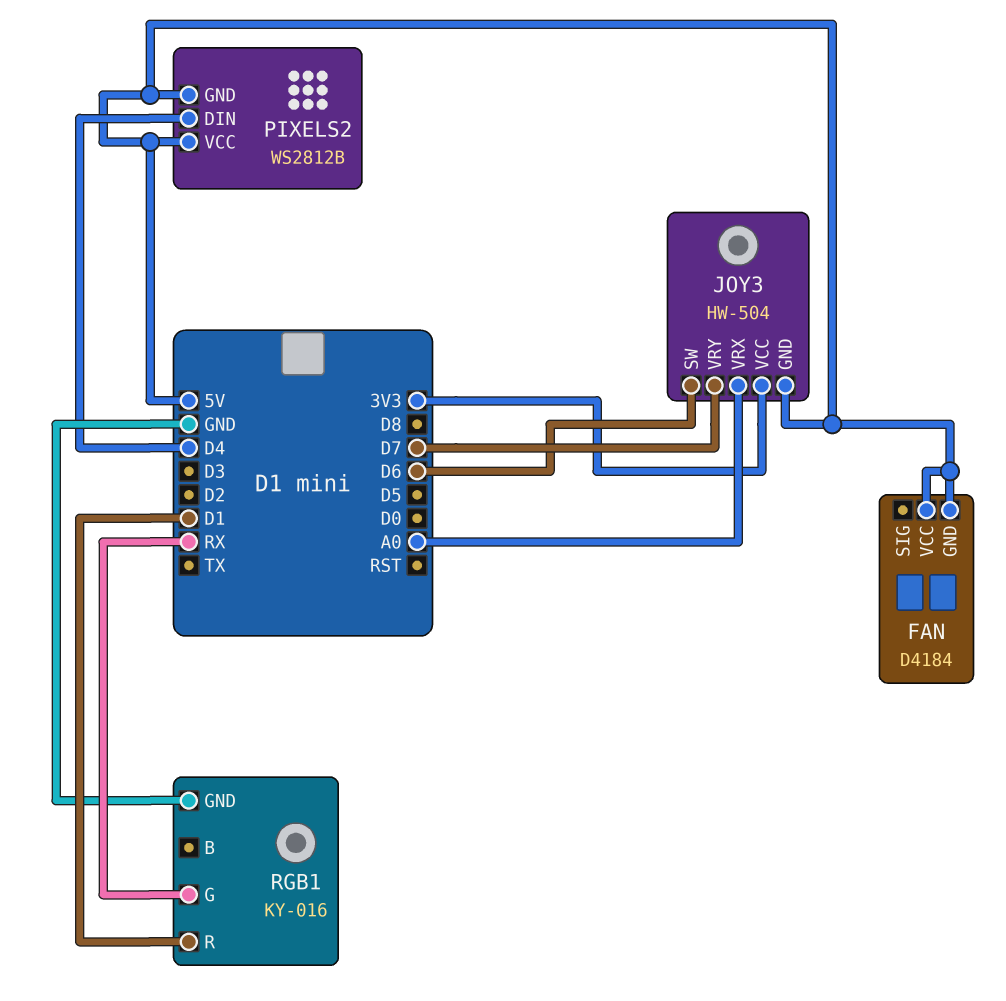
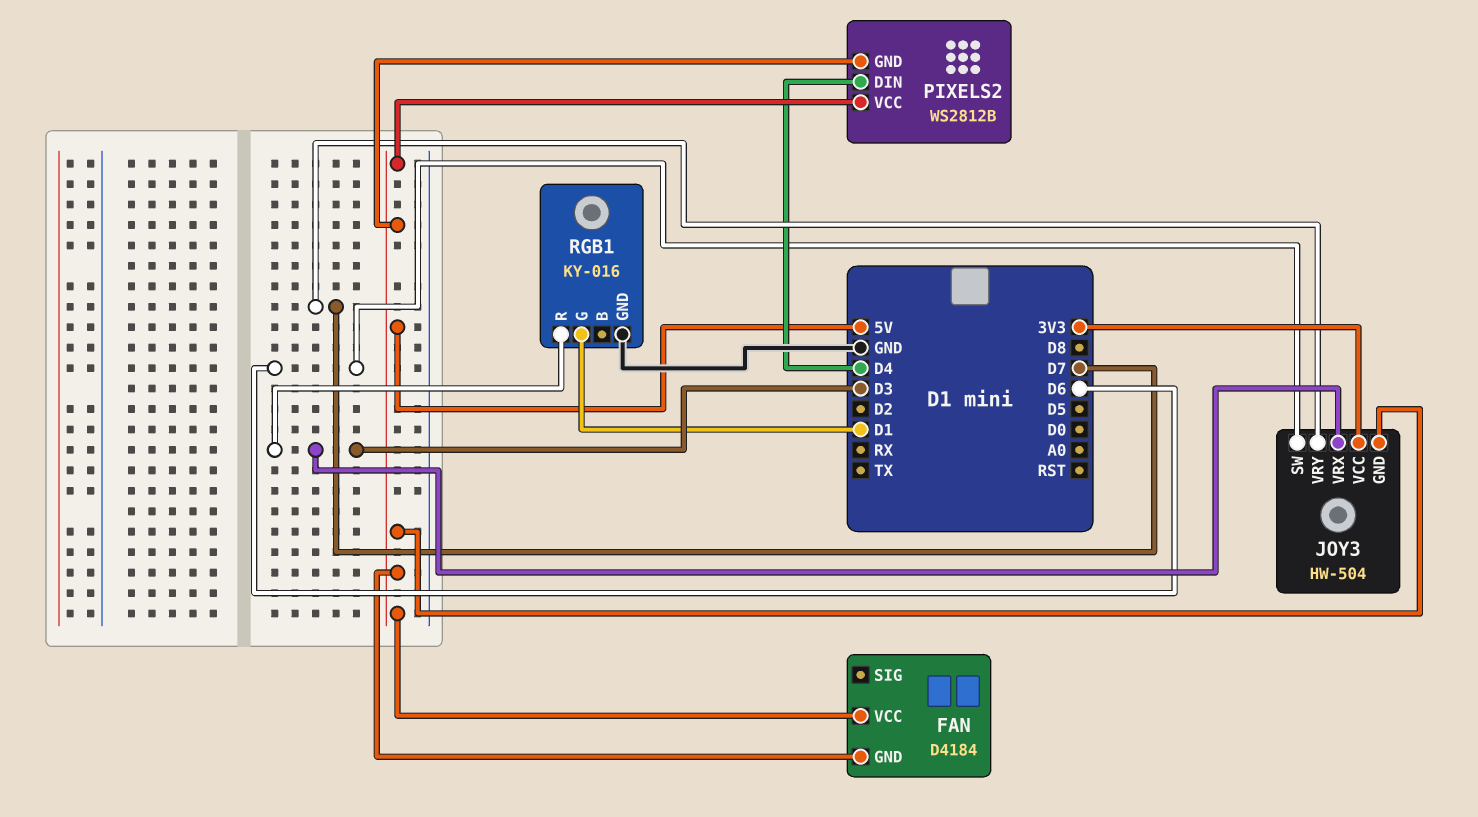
JOY3 pin VRX: A0 -> D3
RGB1 pin G: RX -> D1
RGB1 pin R: D1 -> D3

